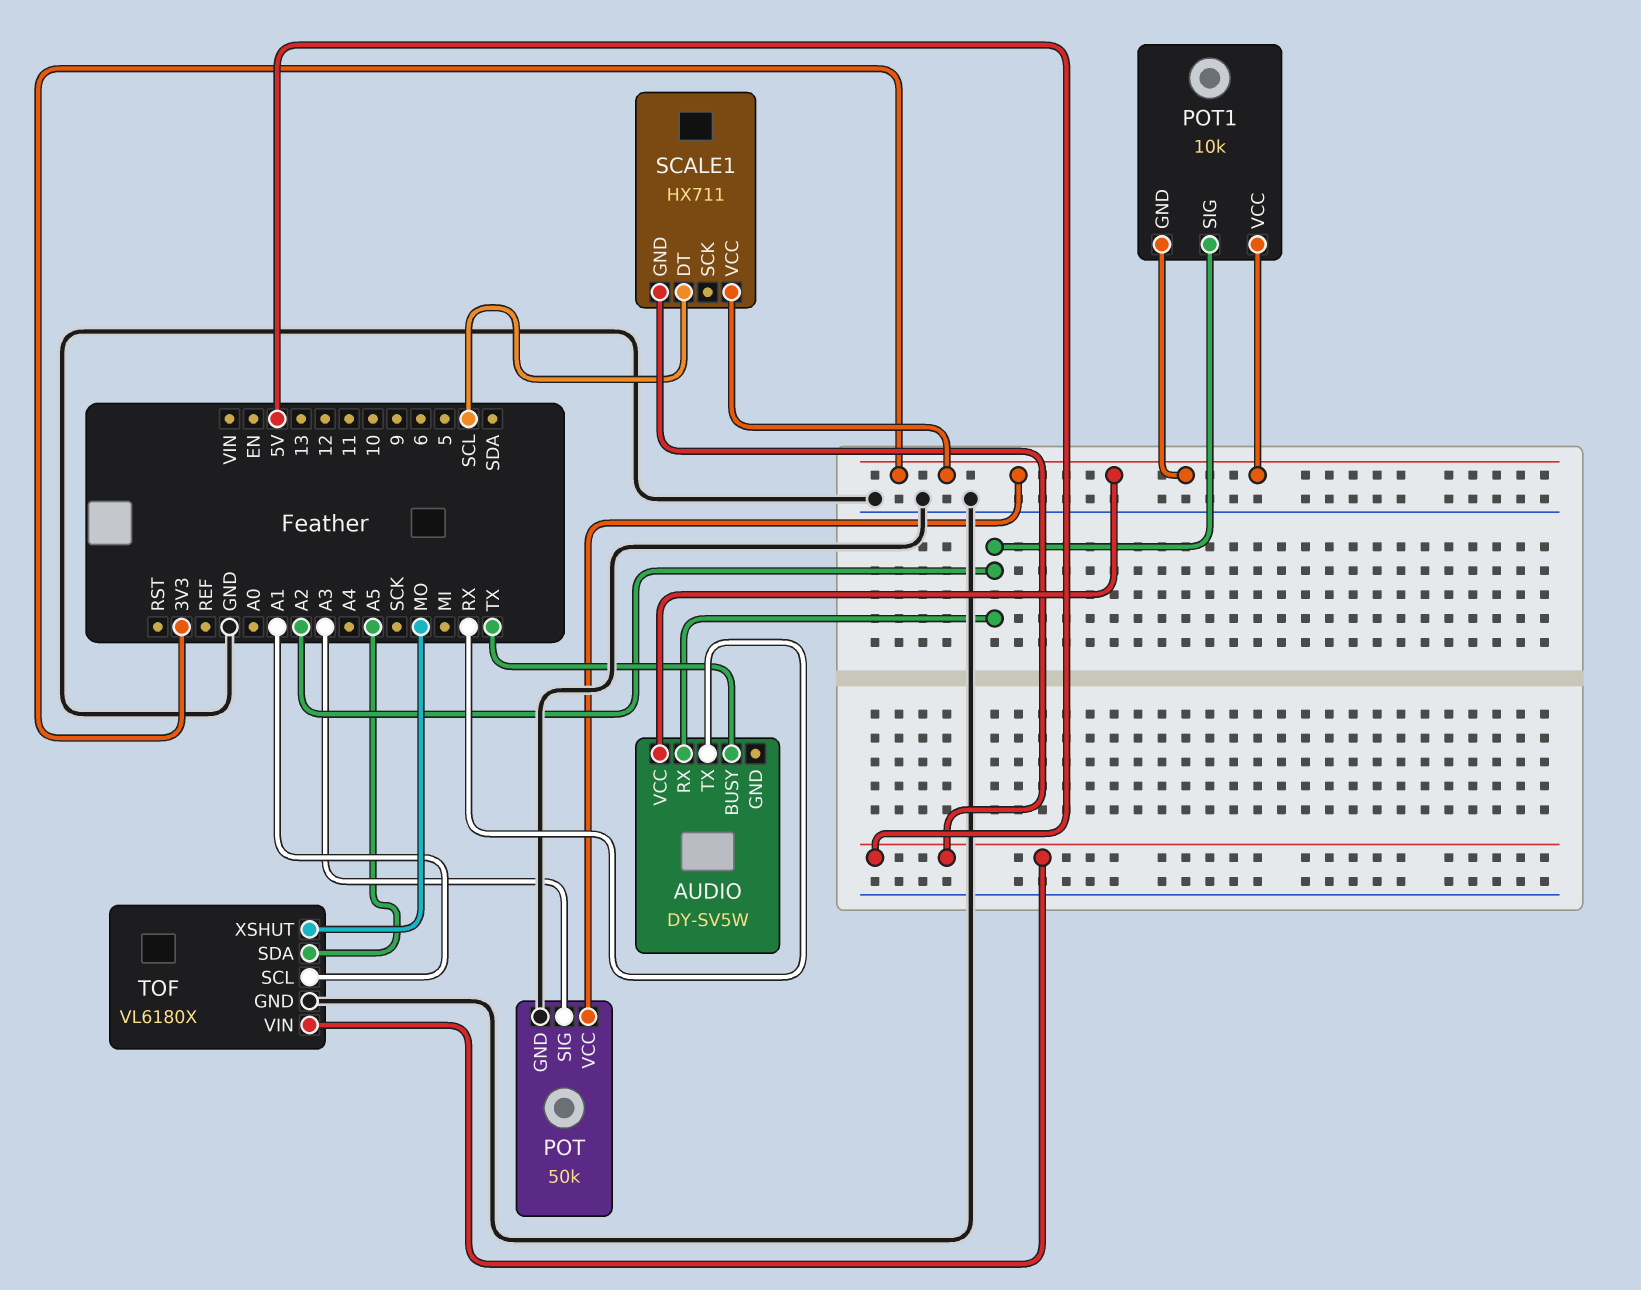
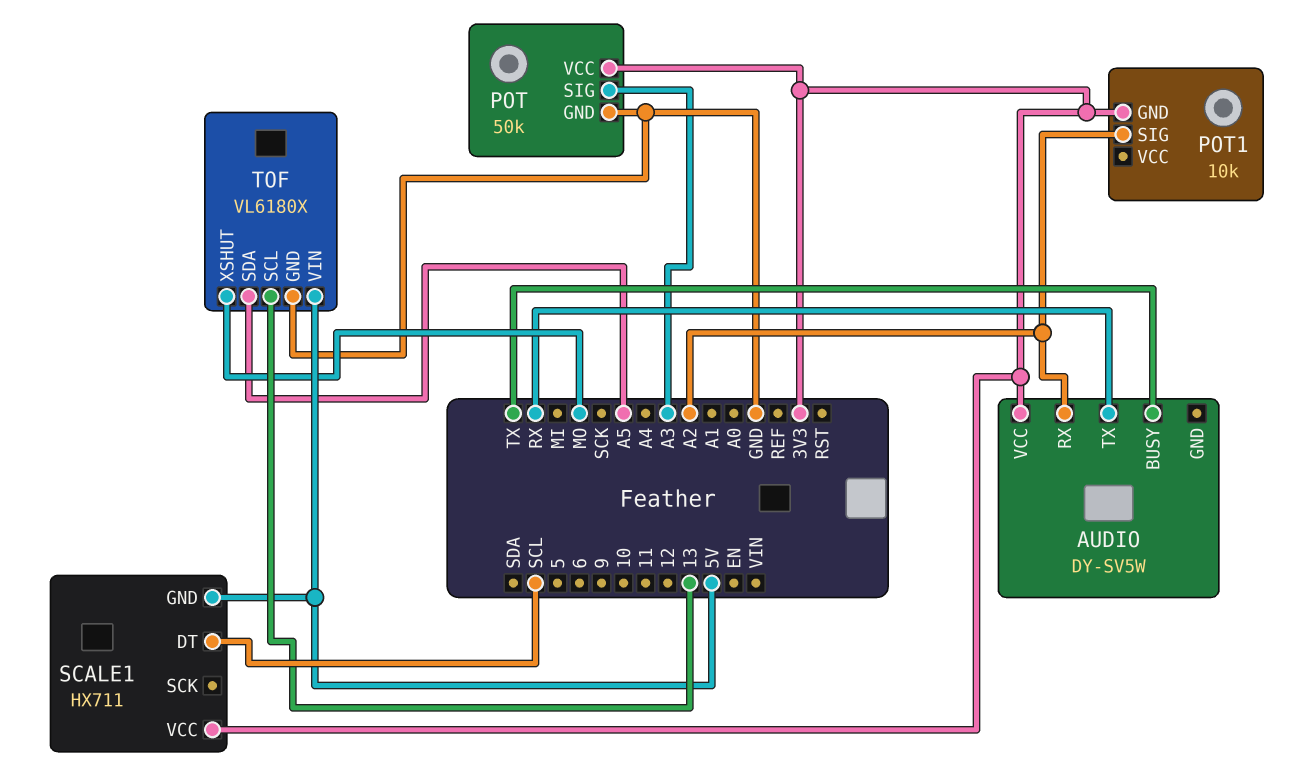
POT1 pin VCC: 3V3 -> none
TOF pin SCL: A1 -> 13

